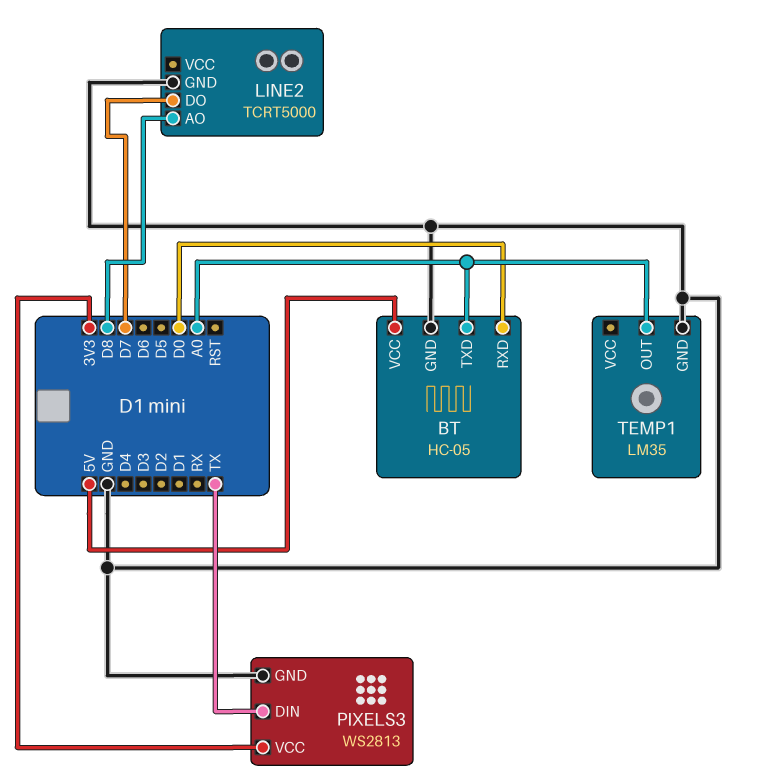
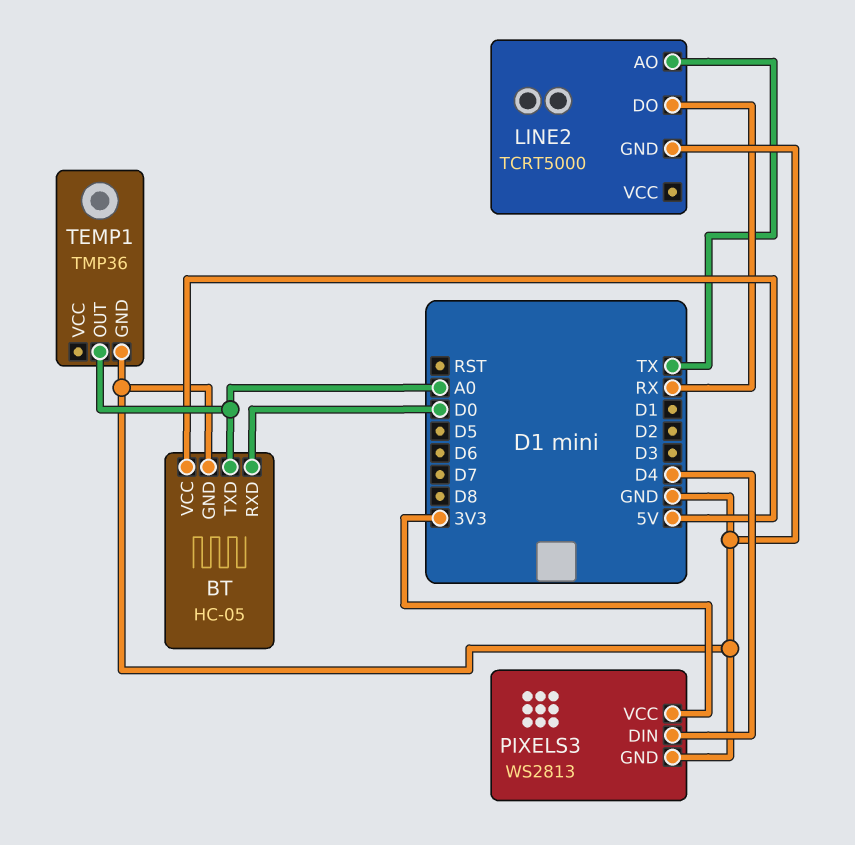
LINE2 pin AO: D8 -> TX
LINE2 pin DO: D7 -> RX
PIXELS3 pin DIN: TX -> D4
TEMP1: LM35 -> TMP36

